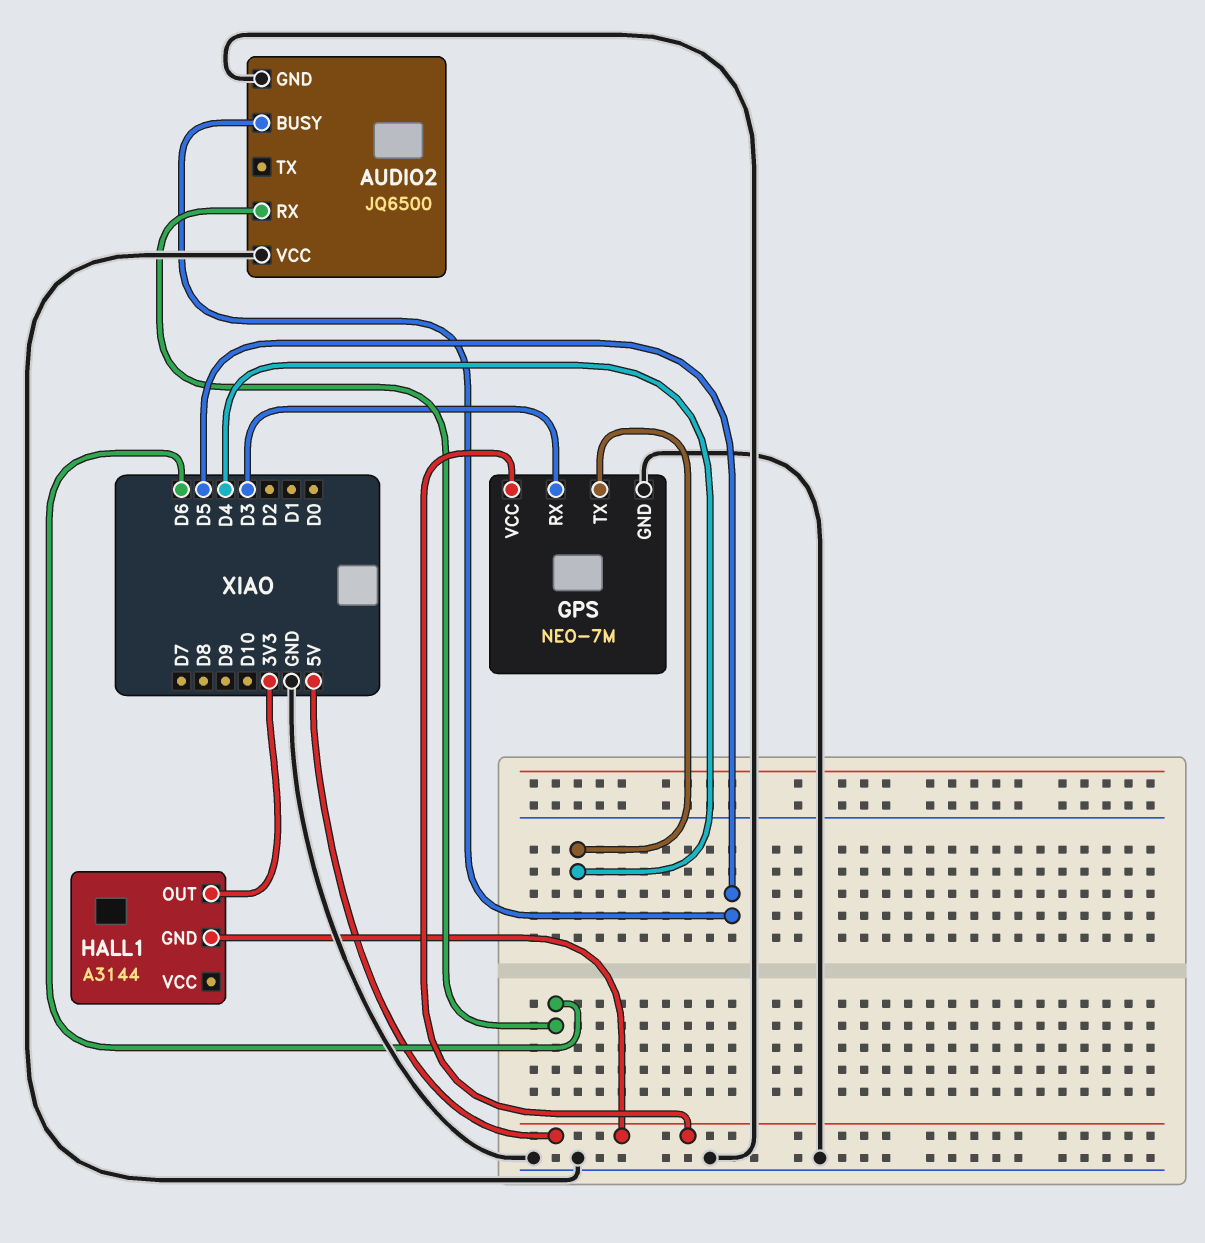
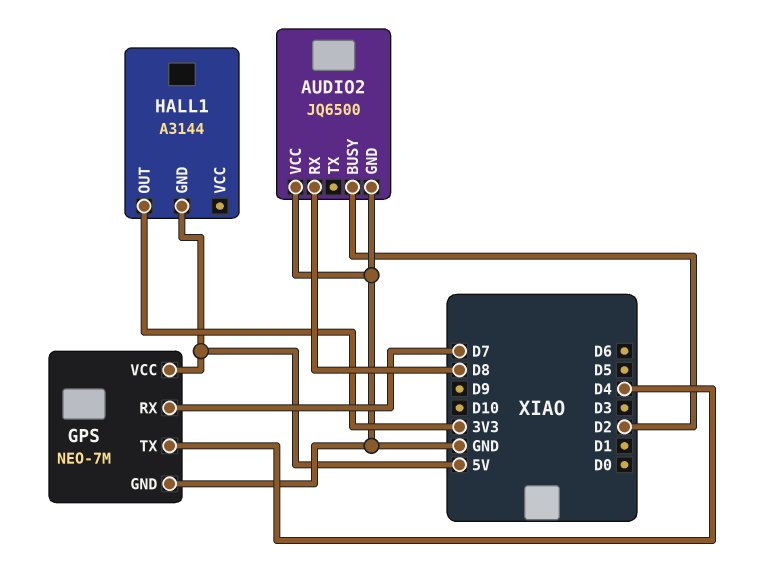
AUDIO2 pin BUSY: D5 -> D2
AUDIO2 pin RX: D6 -> D8
GPS pin RX: D3 -> D7

